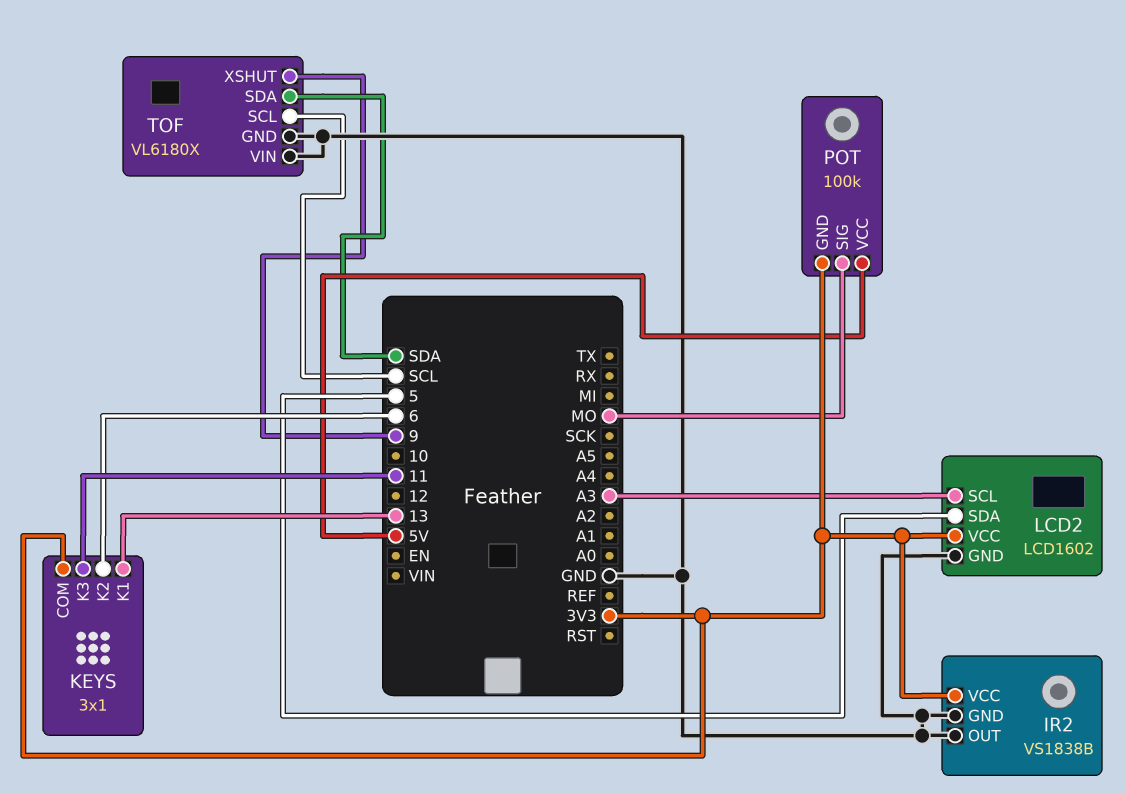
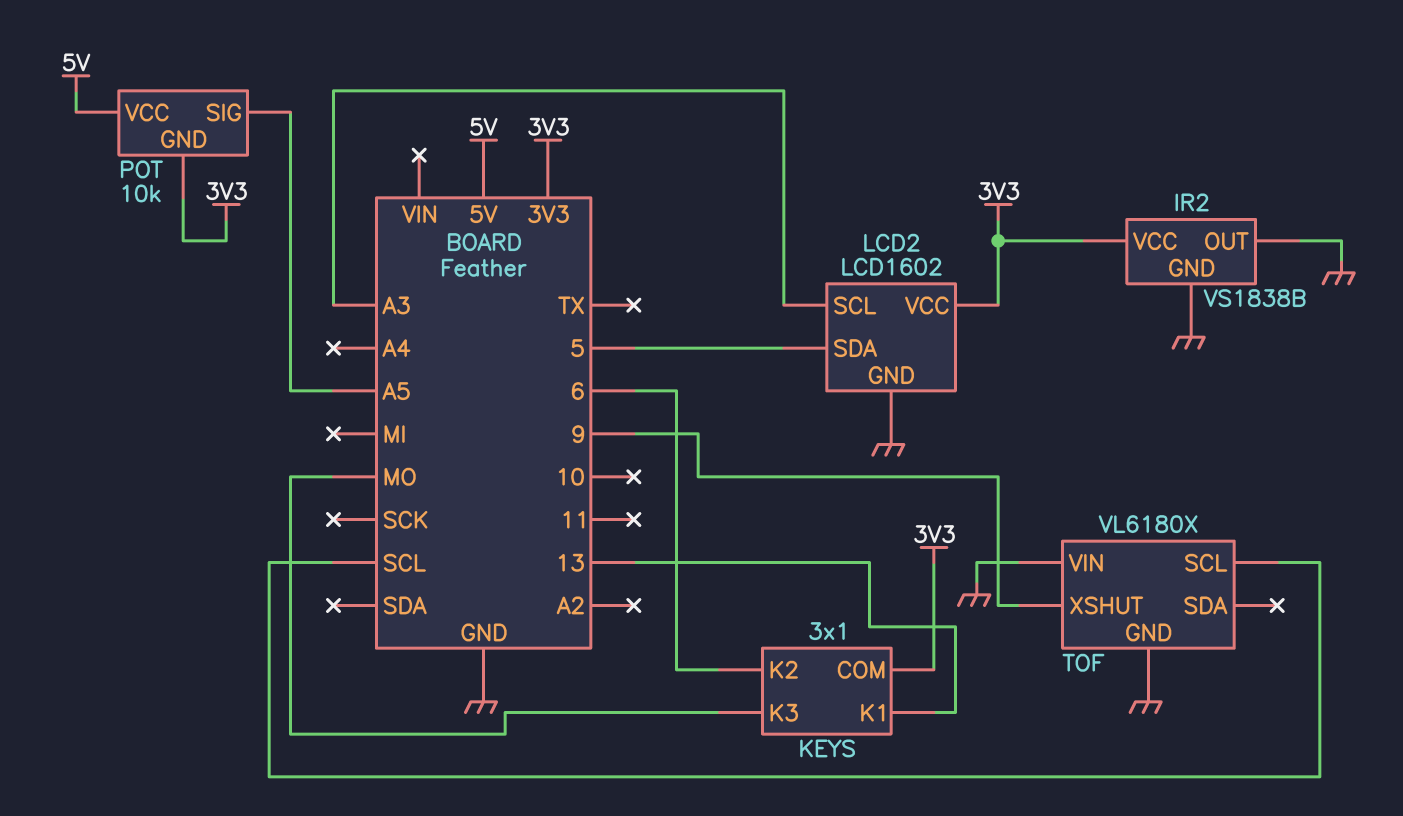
KEYS pin K3: 11 -> MO
POT: 100k -> 10k
POT pin SIG: MO -> A5
TOF pin SDA: SDA -> none

